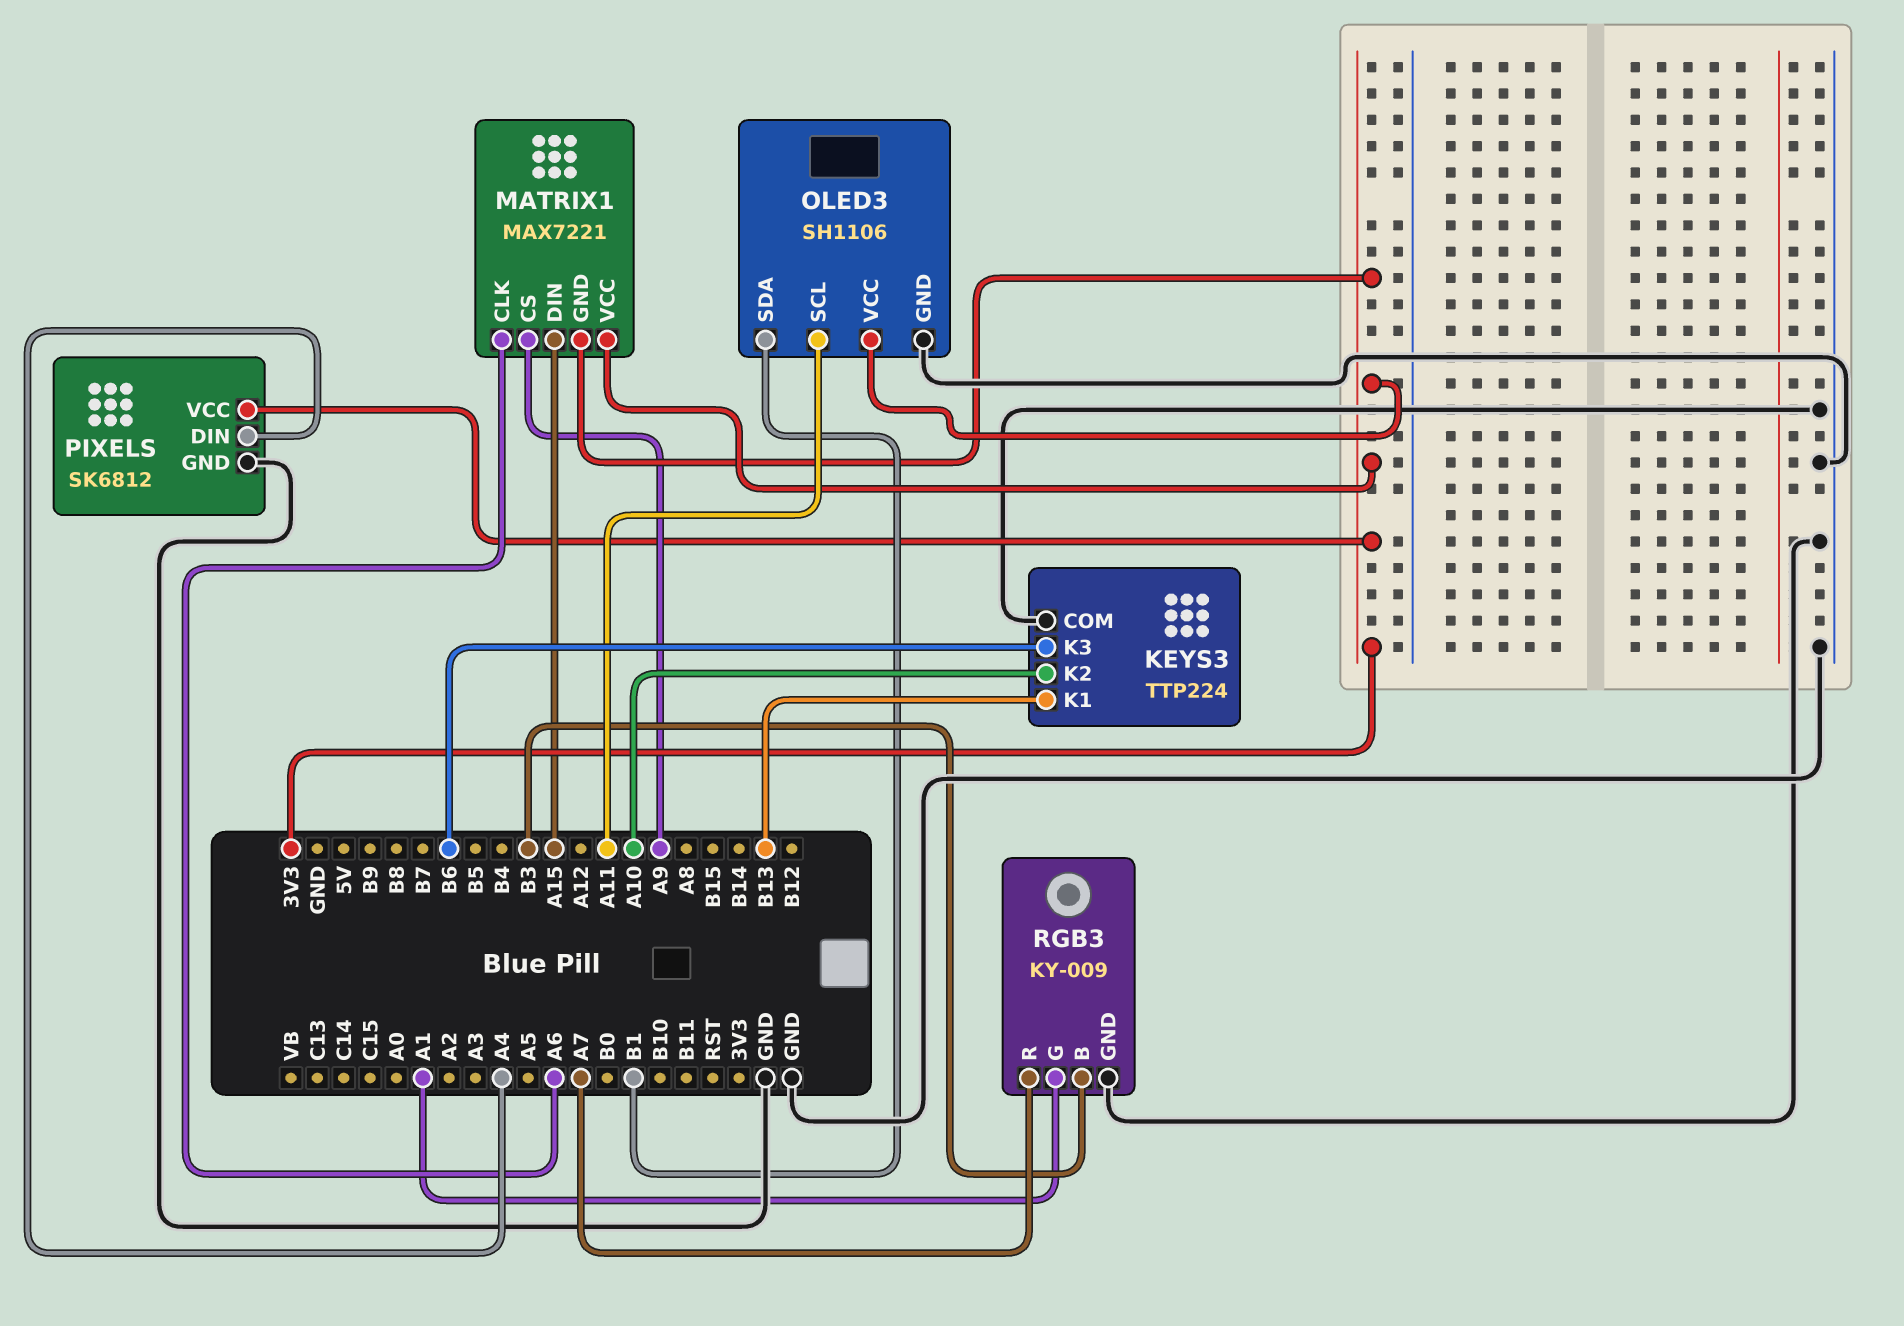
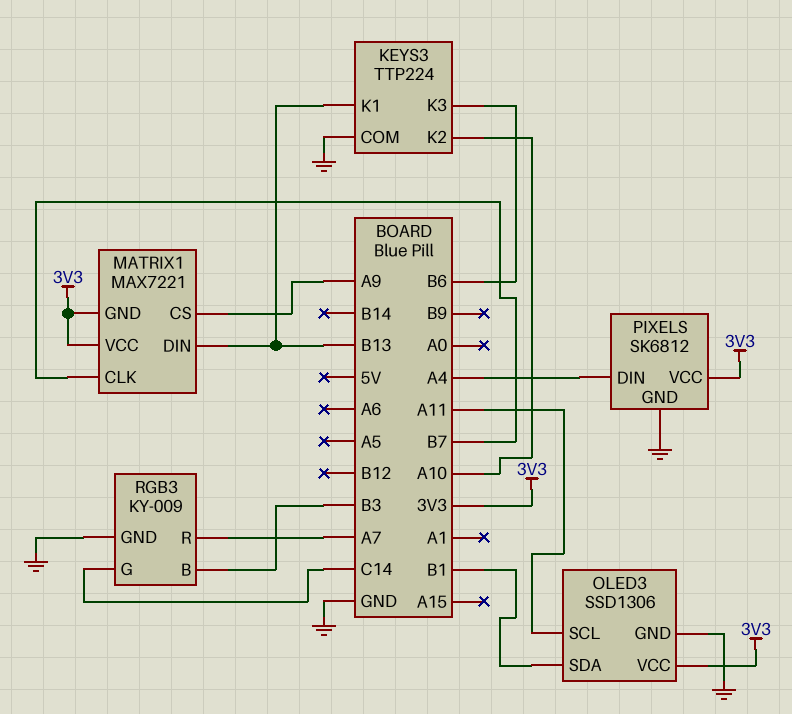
MATRIX1 pin CLK: A6 -> B7
MATRIX1 pin DIN: A15 -> B13
OLED3: SH1106 -> SSD1306
RGB3 pin G: A1 -> C14

